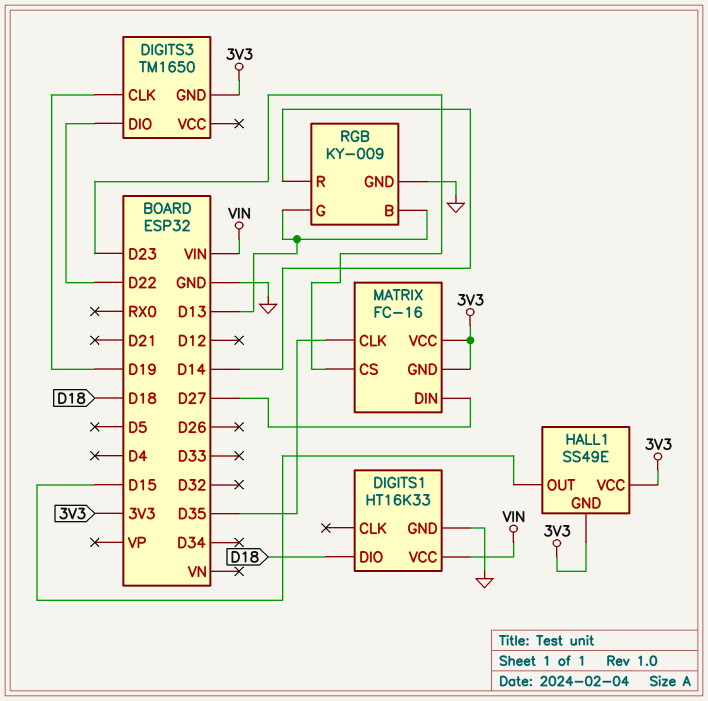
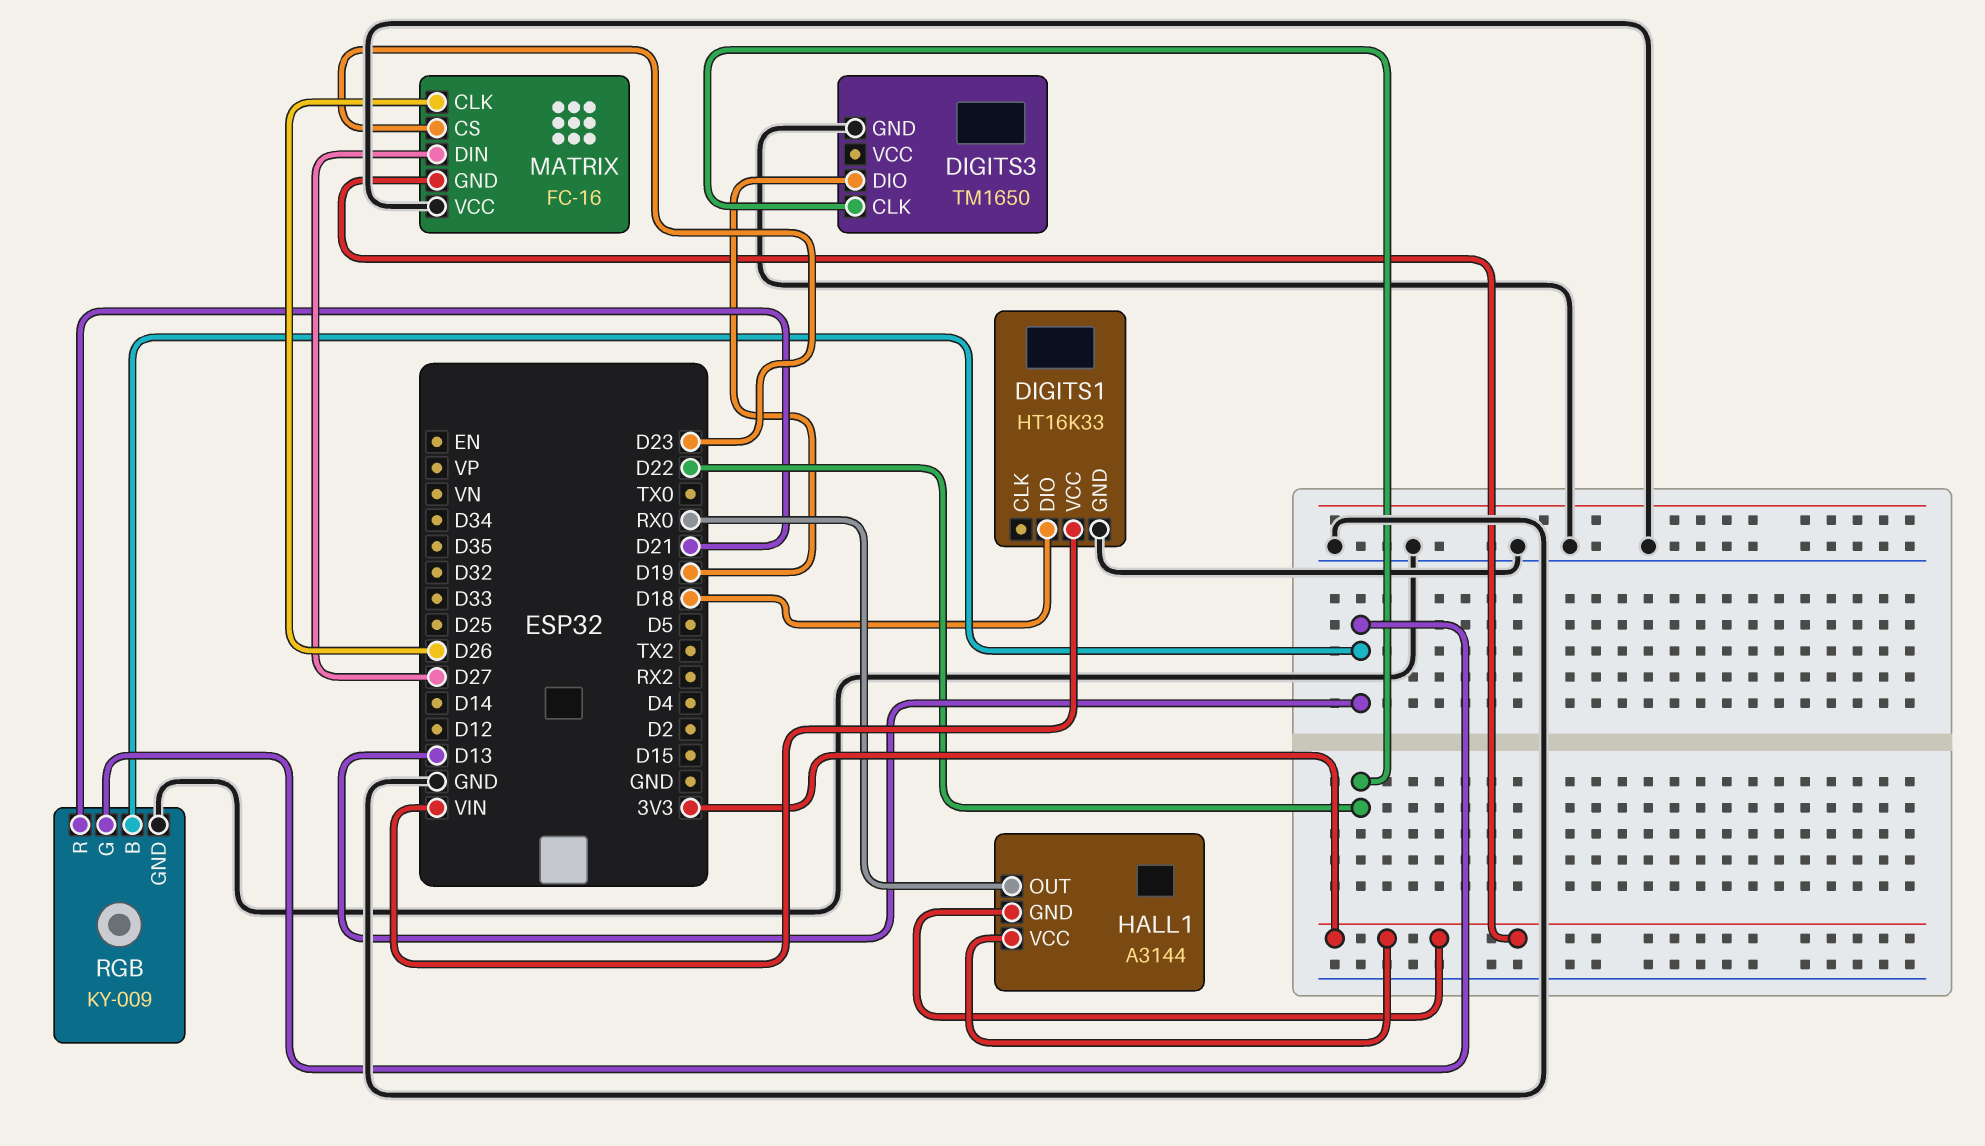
DIGITS3 pin CLK: D19 -> D22
DIGITS3 pin DIO: D22 -> D19
DIGITS3 pin GND: 3V3 -> GND
HALL1: SS49E -> A3144
HALL1 pin OUT: D15 -> RX0
MATRIX pin CLK: D35 -> D26
MATRIX pin VCC: 3V3 -> GND
RGB pin R: D14 -> D21

